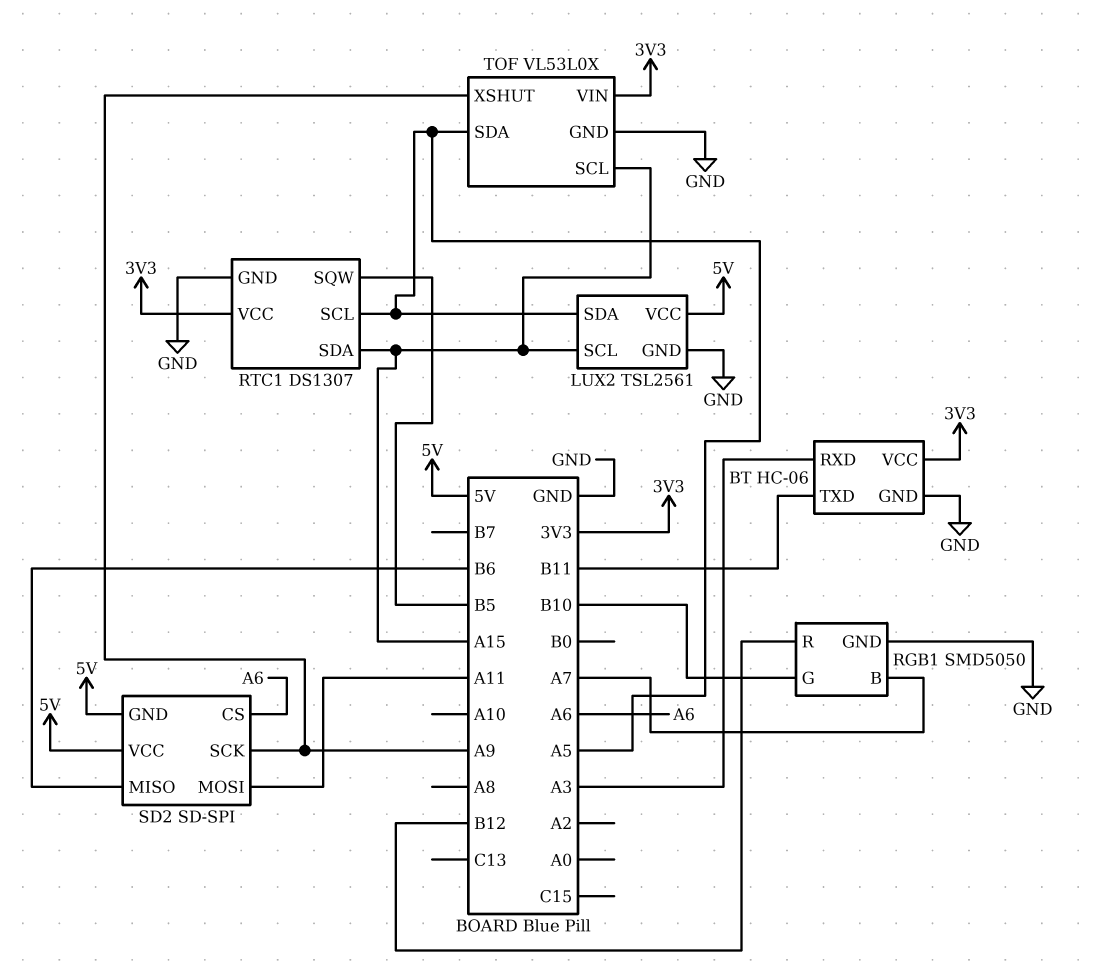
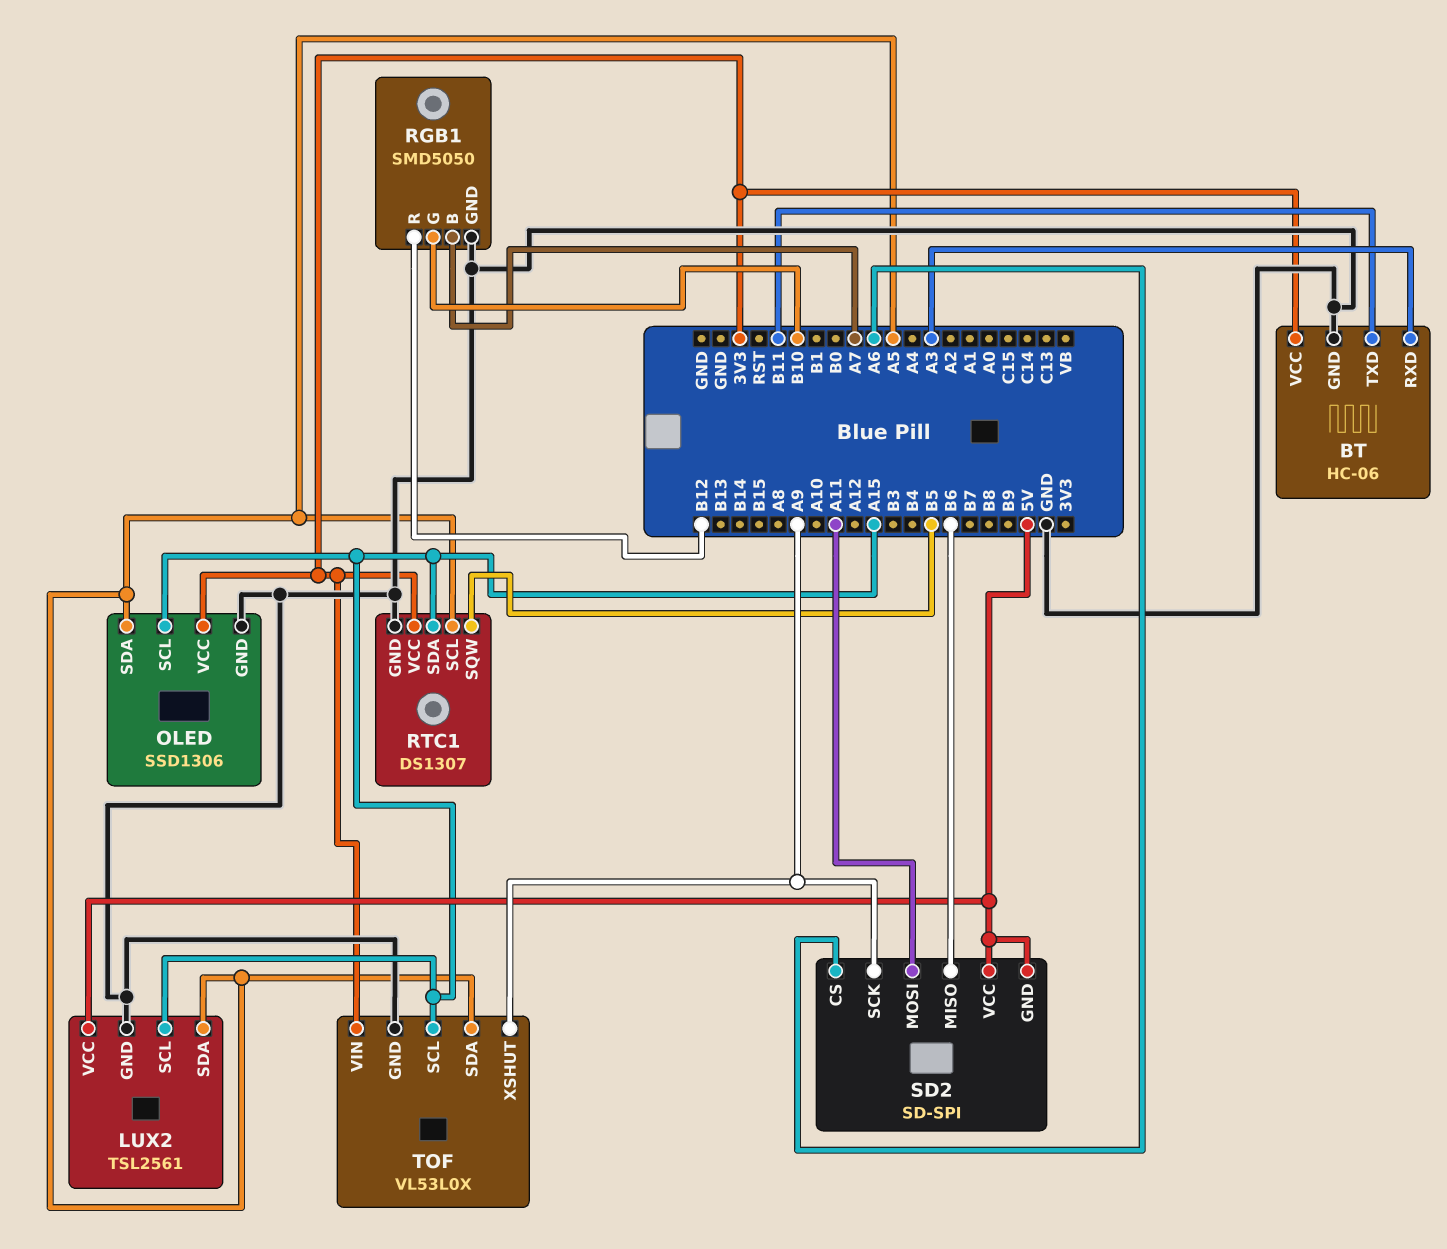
OLED: none -> SSD1306
OLED pin GND: none -> GND
OLED pin SCL: none -> A15
OLED pin SDA: none -> A5
OLED pin VCC: none -> 3V3

